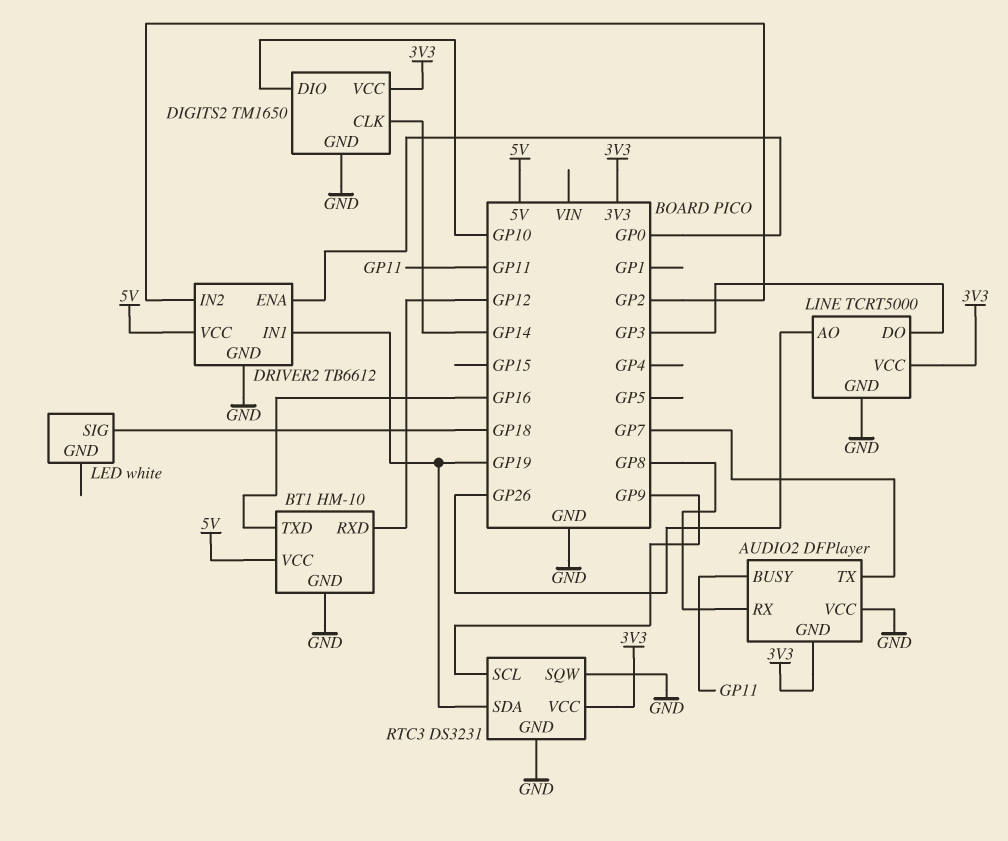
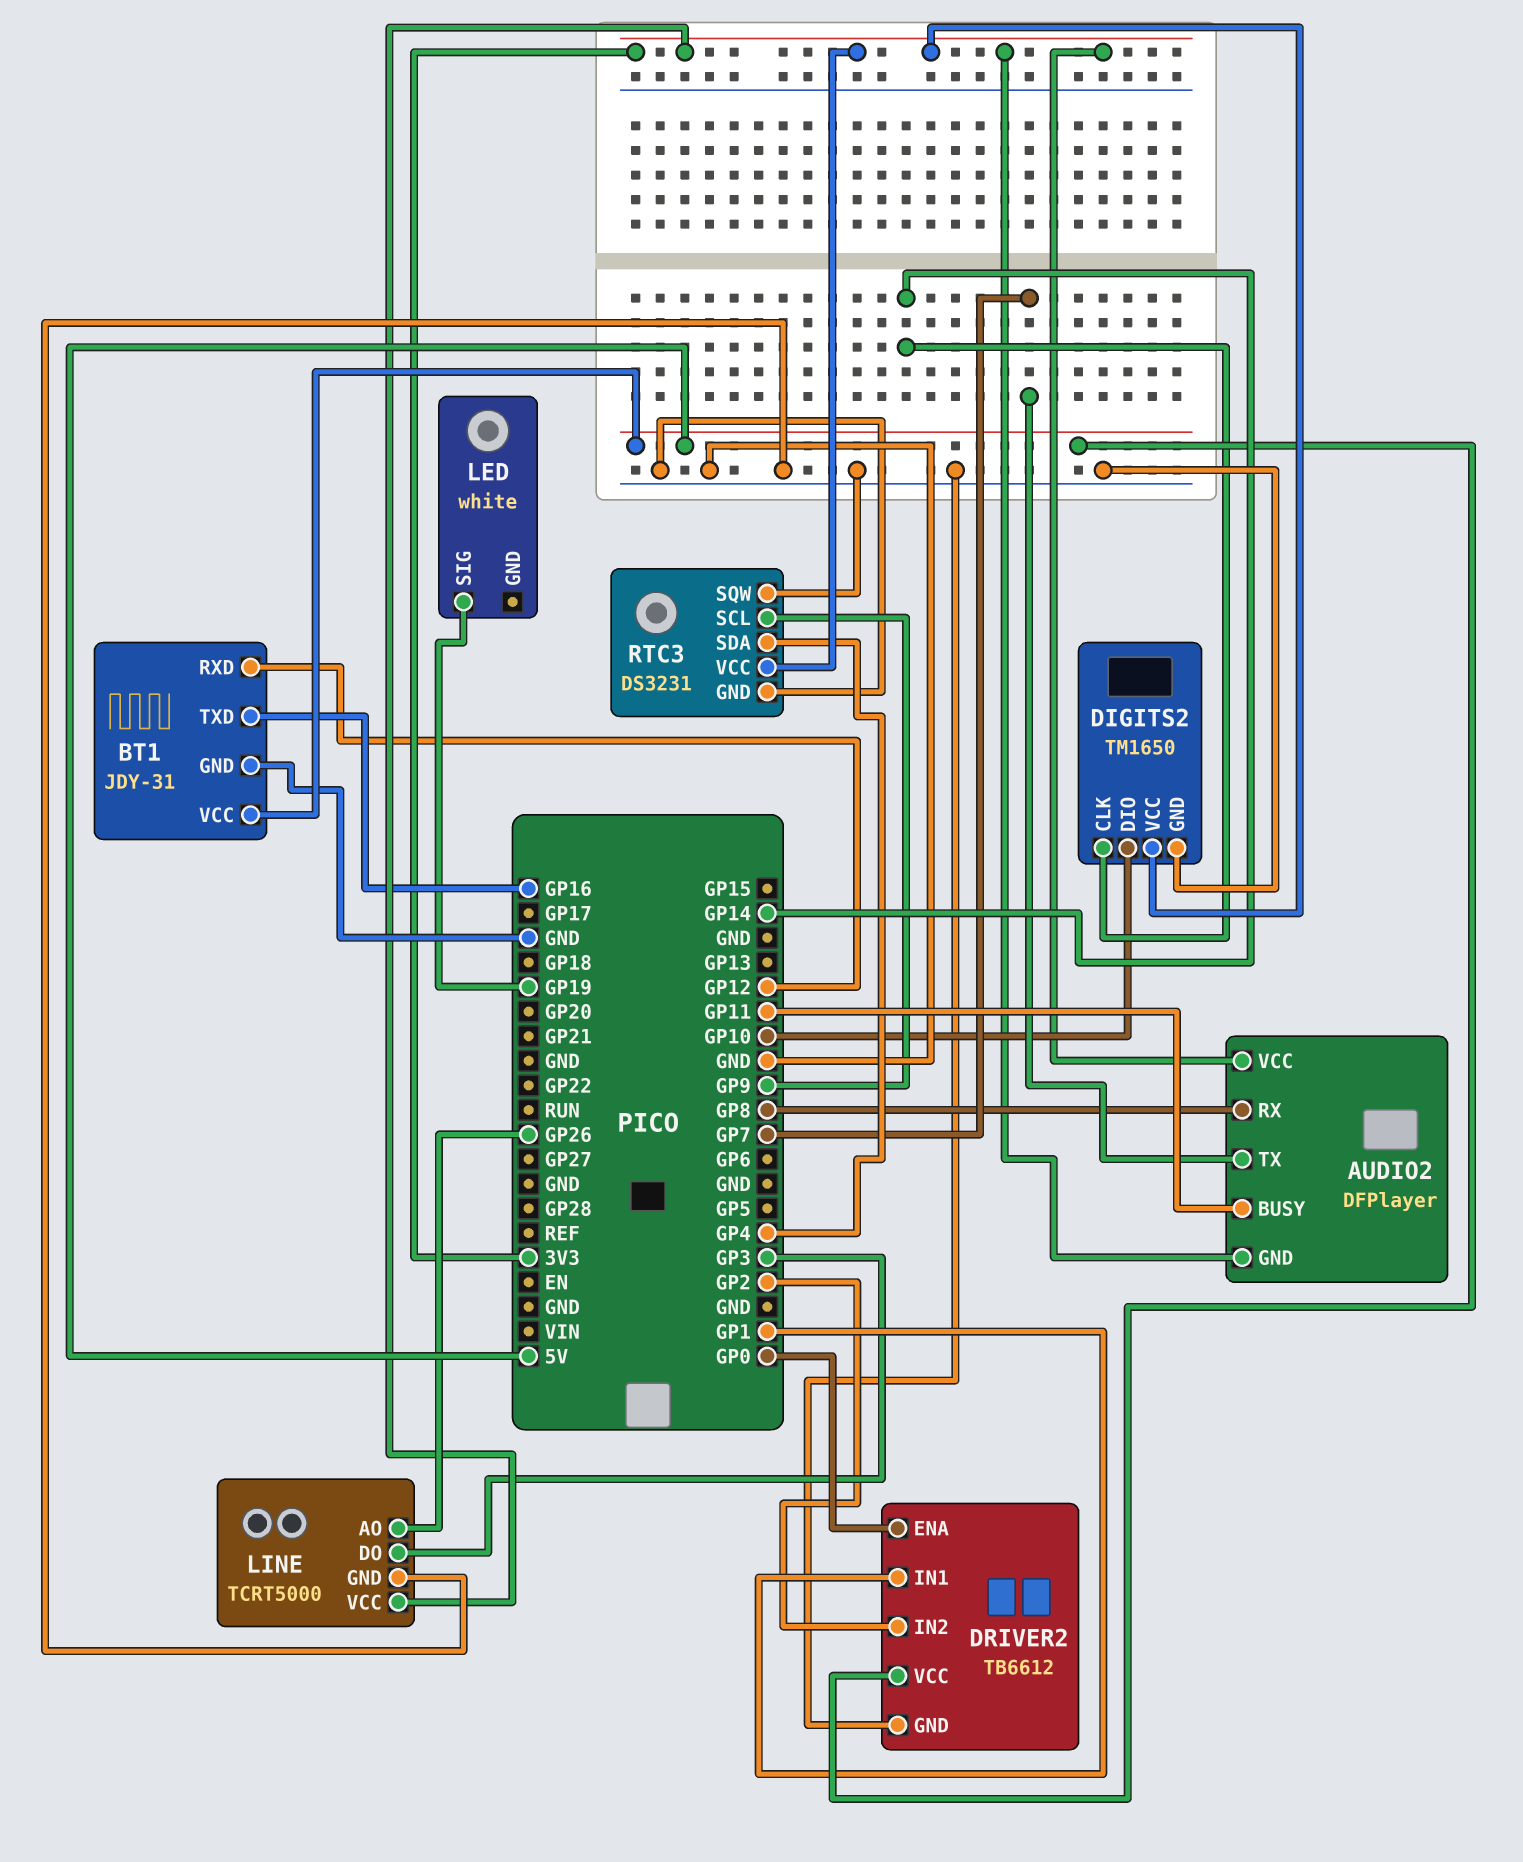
AUDIO2 pin VCC: GND -> 3V3
BT1: HM-10 -> JDY-31
DRIVER2 pin IN1: GP19 -> GP1
LED pin SIG: GP18 -> GP19
RTC3 pin SDA: GP19 -> GP4

